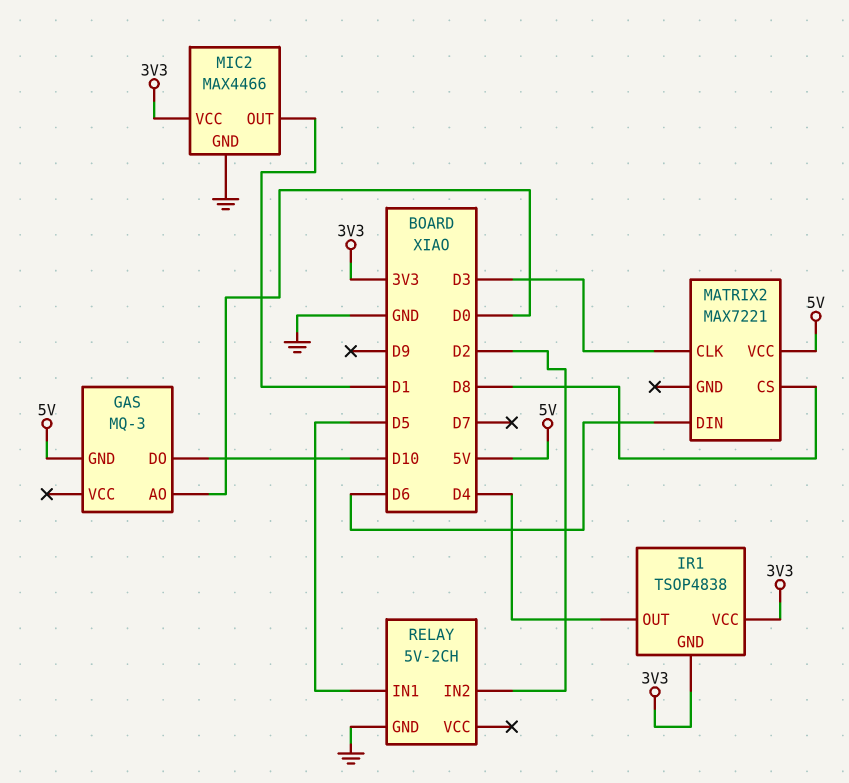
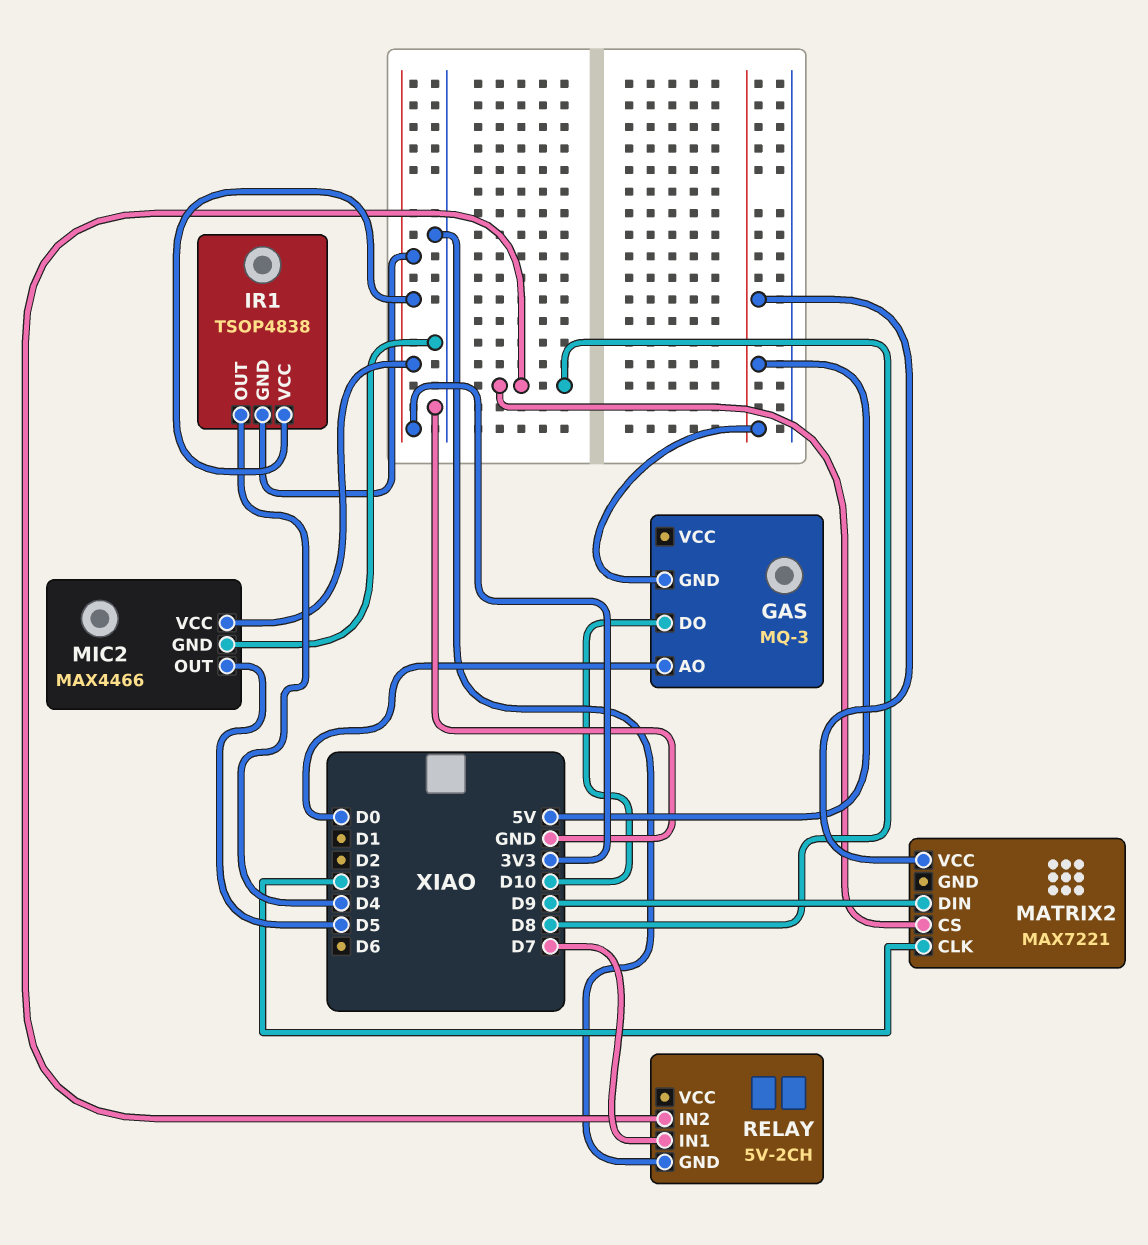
MATRIX2 pin DIN: D6 -> D9
MIC2 pin OUT: D1 -> D5
RELAY pin IN1: D5 -> D7
RELAY pin IN2: D2 -> D8

